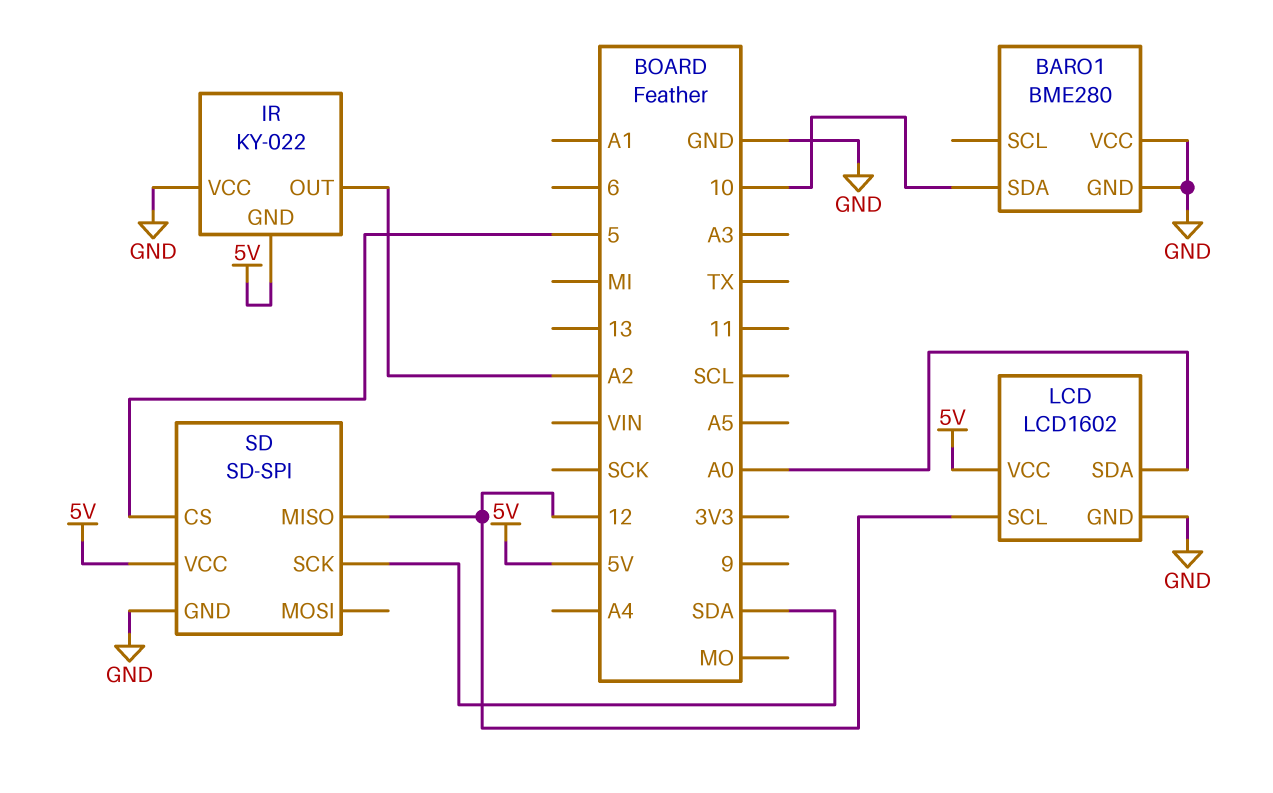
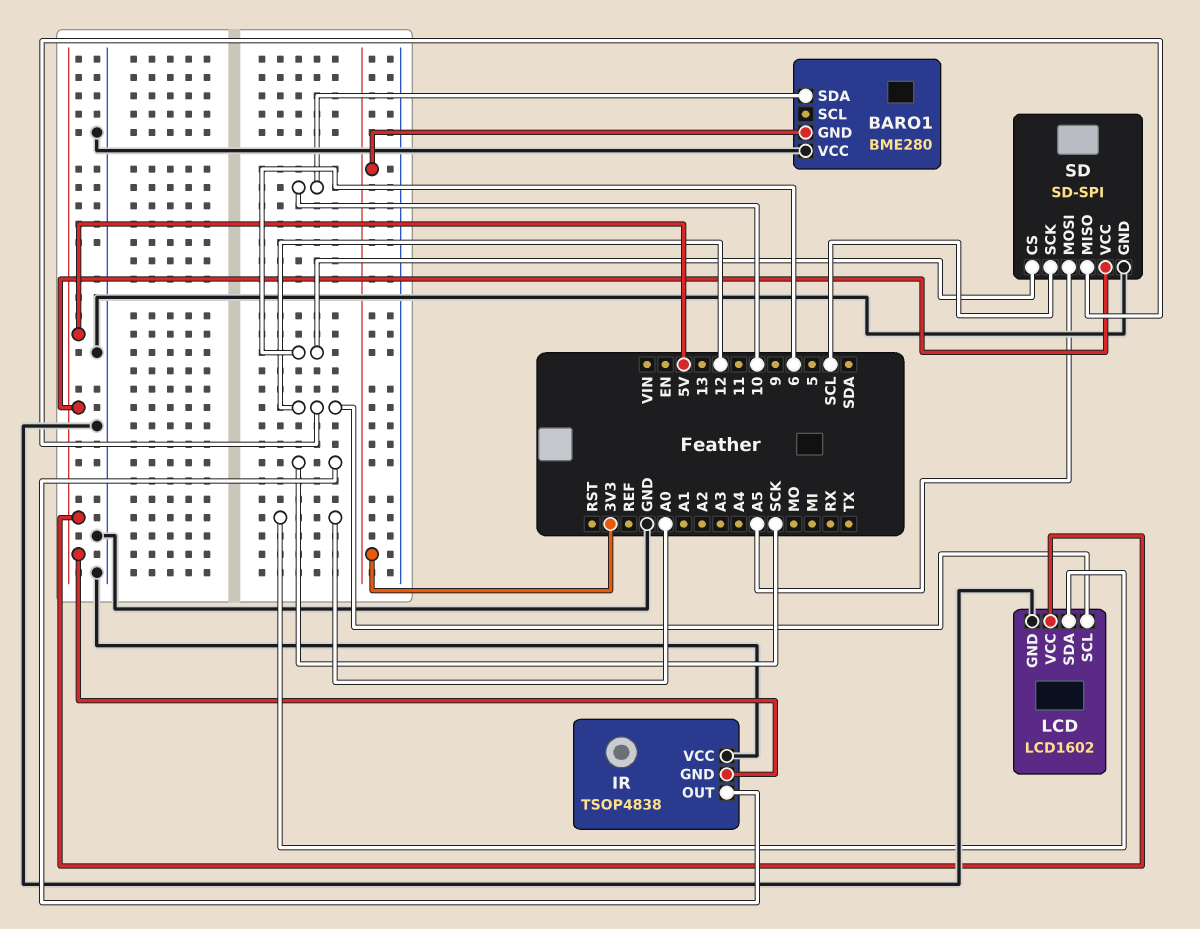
BARO1 pin GND: GND -> 3V3
IR: KY-022 -> TSOP4838
IR pin OUT: A2 -> SCK
SD pin CS: 5 -> 6
SD pin MOSI: none -> A5
SD pin SCK: SDA -> SCL

